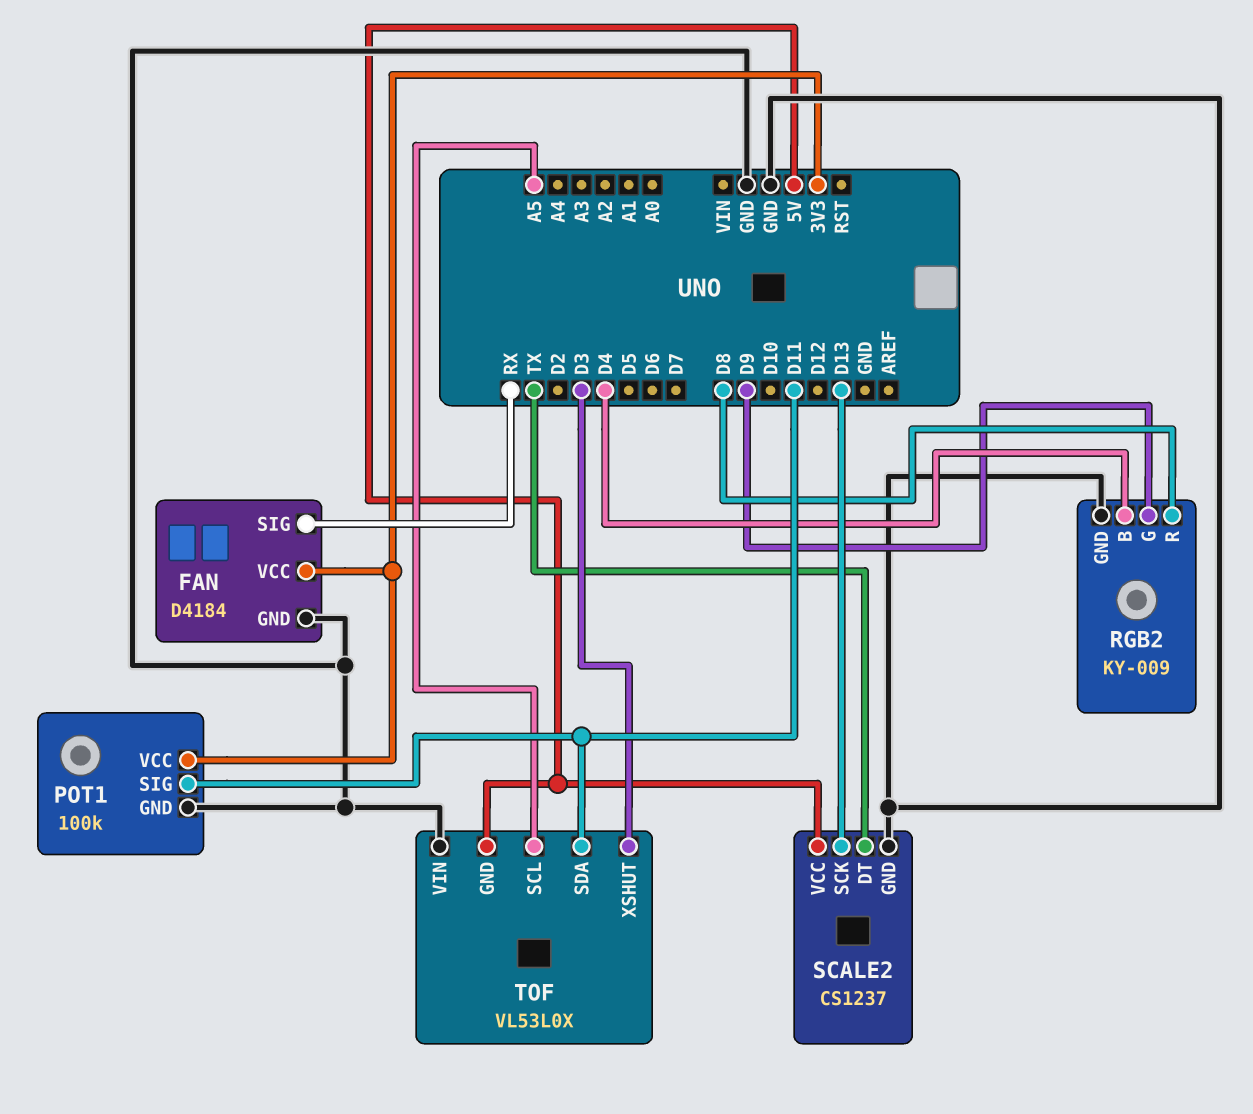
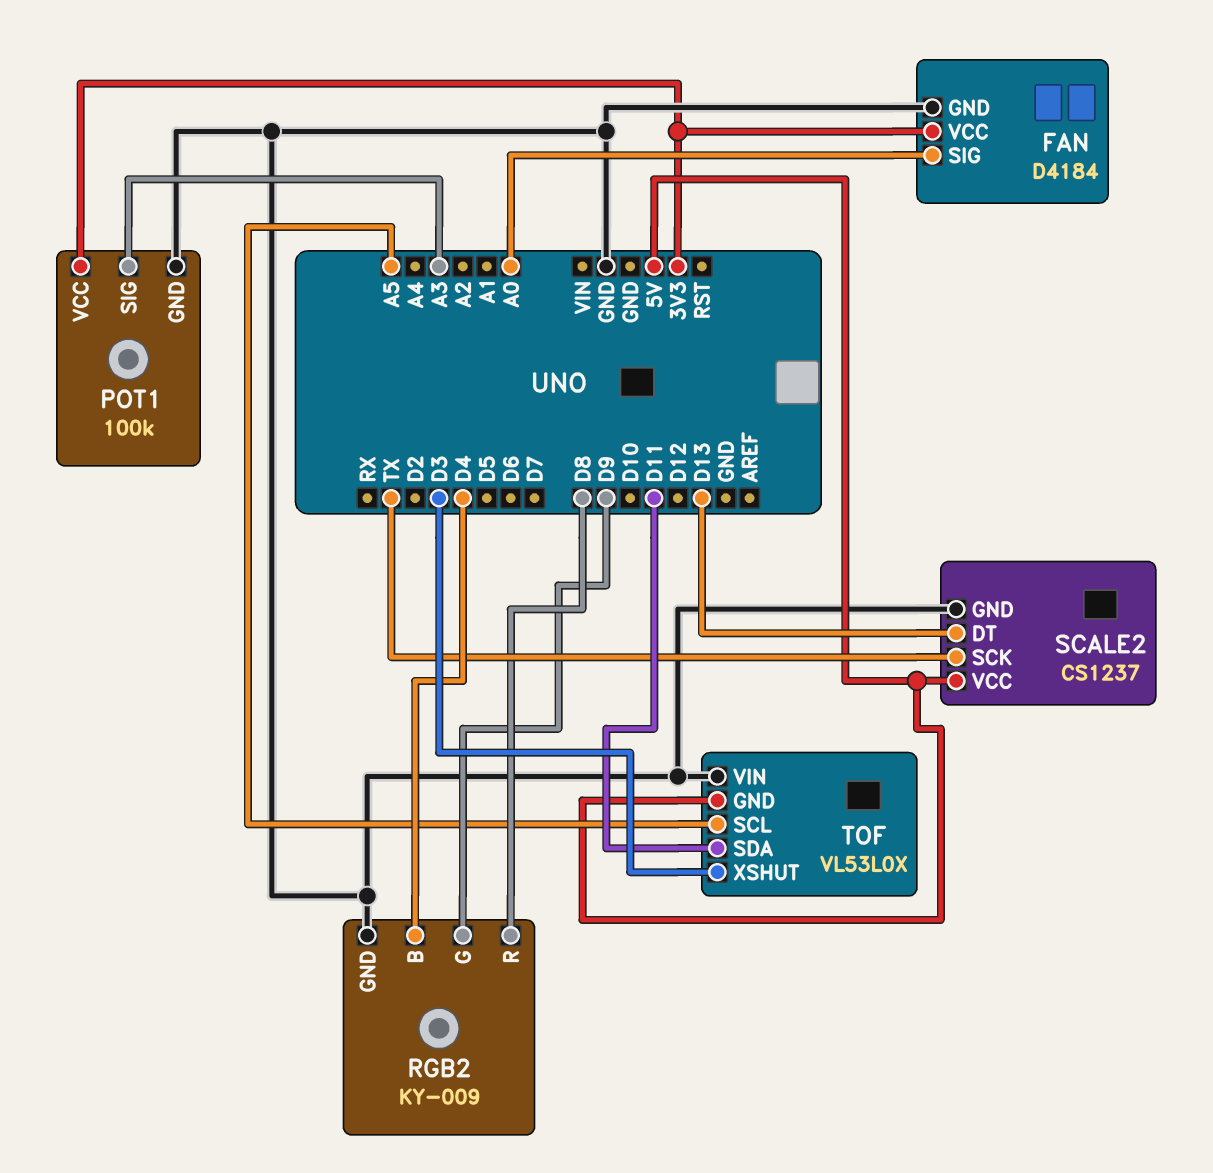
FAN pin SIG: RX -> A0
POT1 pin SIG: D11 -> A3
SCALE2 pin DT: TX -> D13
SCALE2 pin SCK: D13 -> TX

